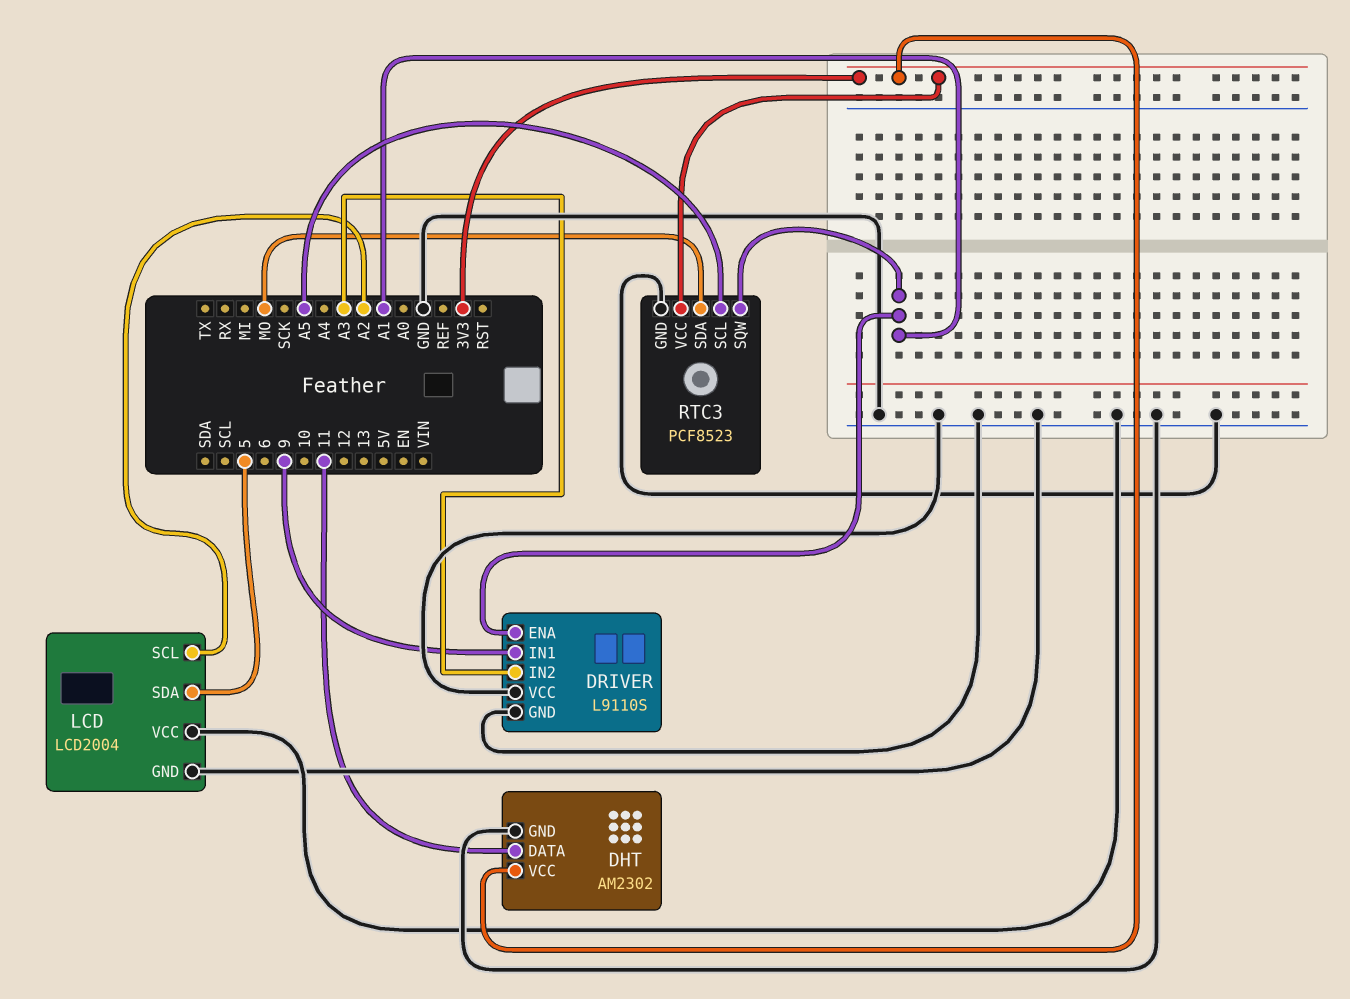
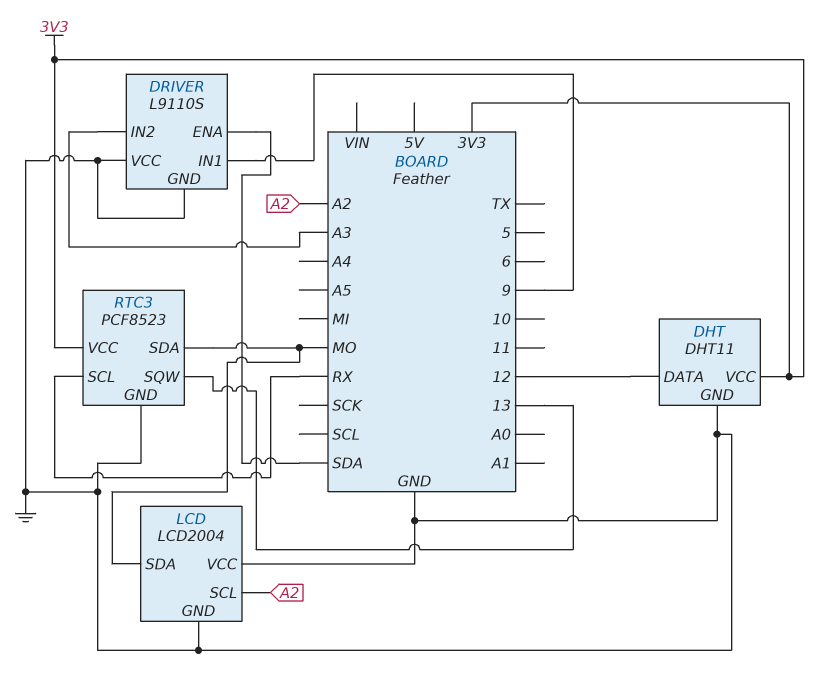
DHT: AM2302 -> DHT11
DHT pin DATA: 11 -> 12
DRIVER pin ENA: A1 -> SDA
LCD pin SDA: 5 -> MO
RTC3 pin SCL: A5 -> RX
RTC3 pin SQW: A1 -> 13

